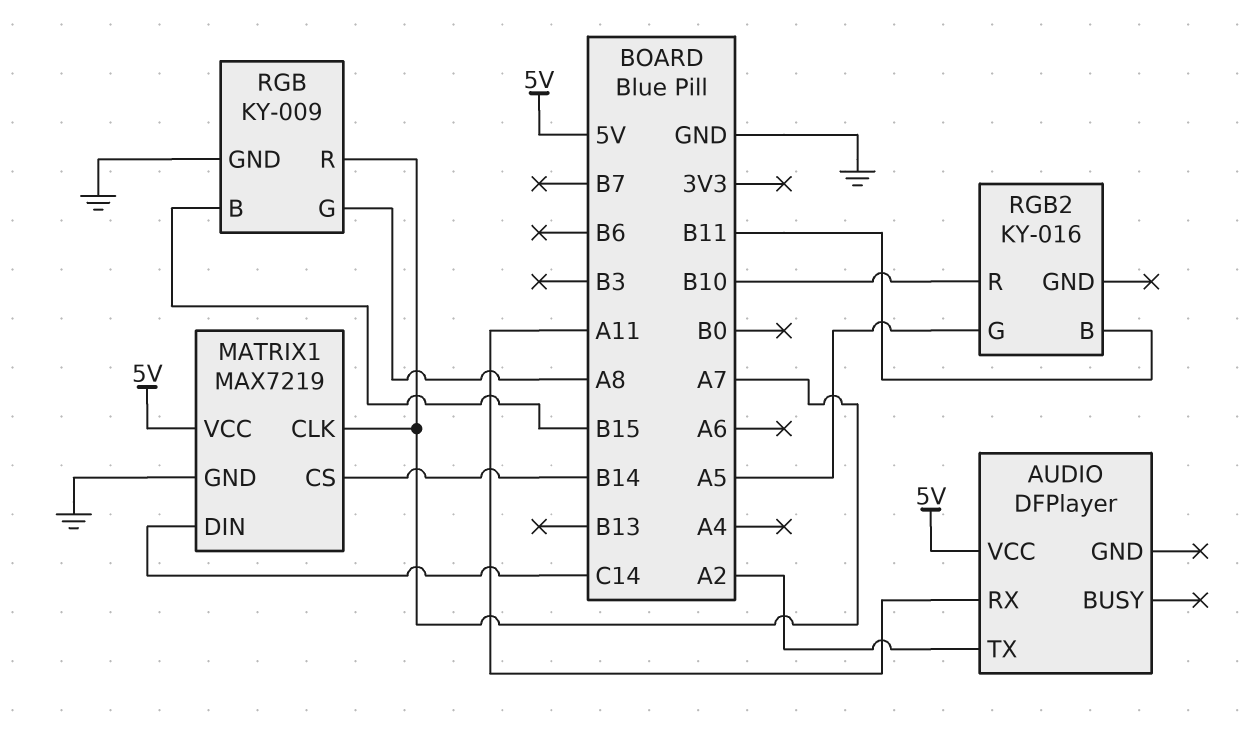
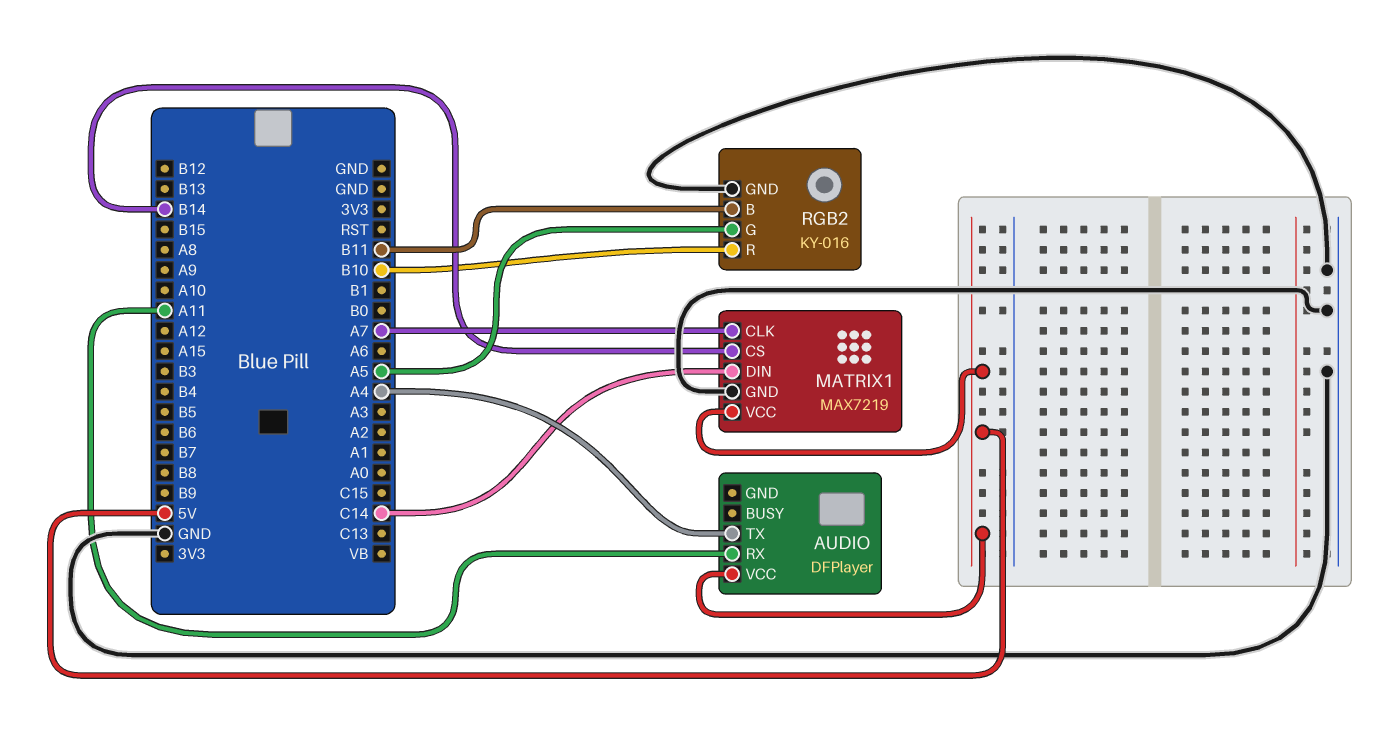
AUDIO pin TX: A2 -> A4
RGB: KY-009 -> none
RGB pin B: B15 -> none
RGB pin G: A8 -> none
RGB pin GND: GND -> none
RGB pin R: A7 -> none
RGB2 pin GND: none -> GND

